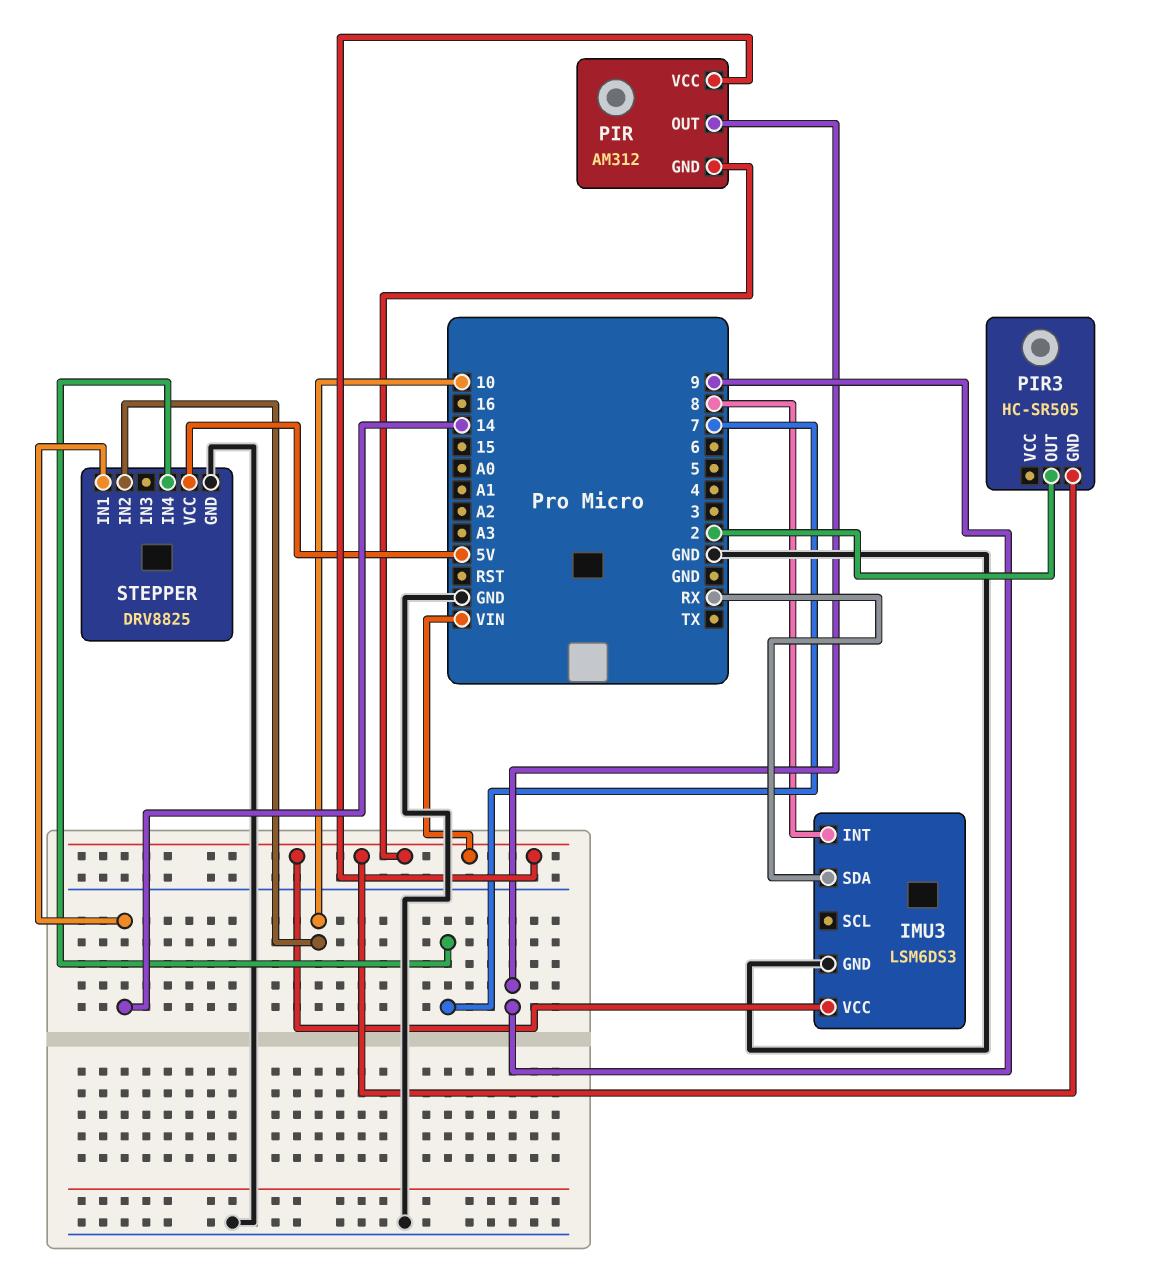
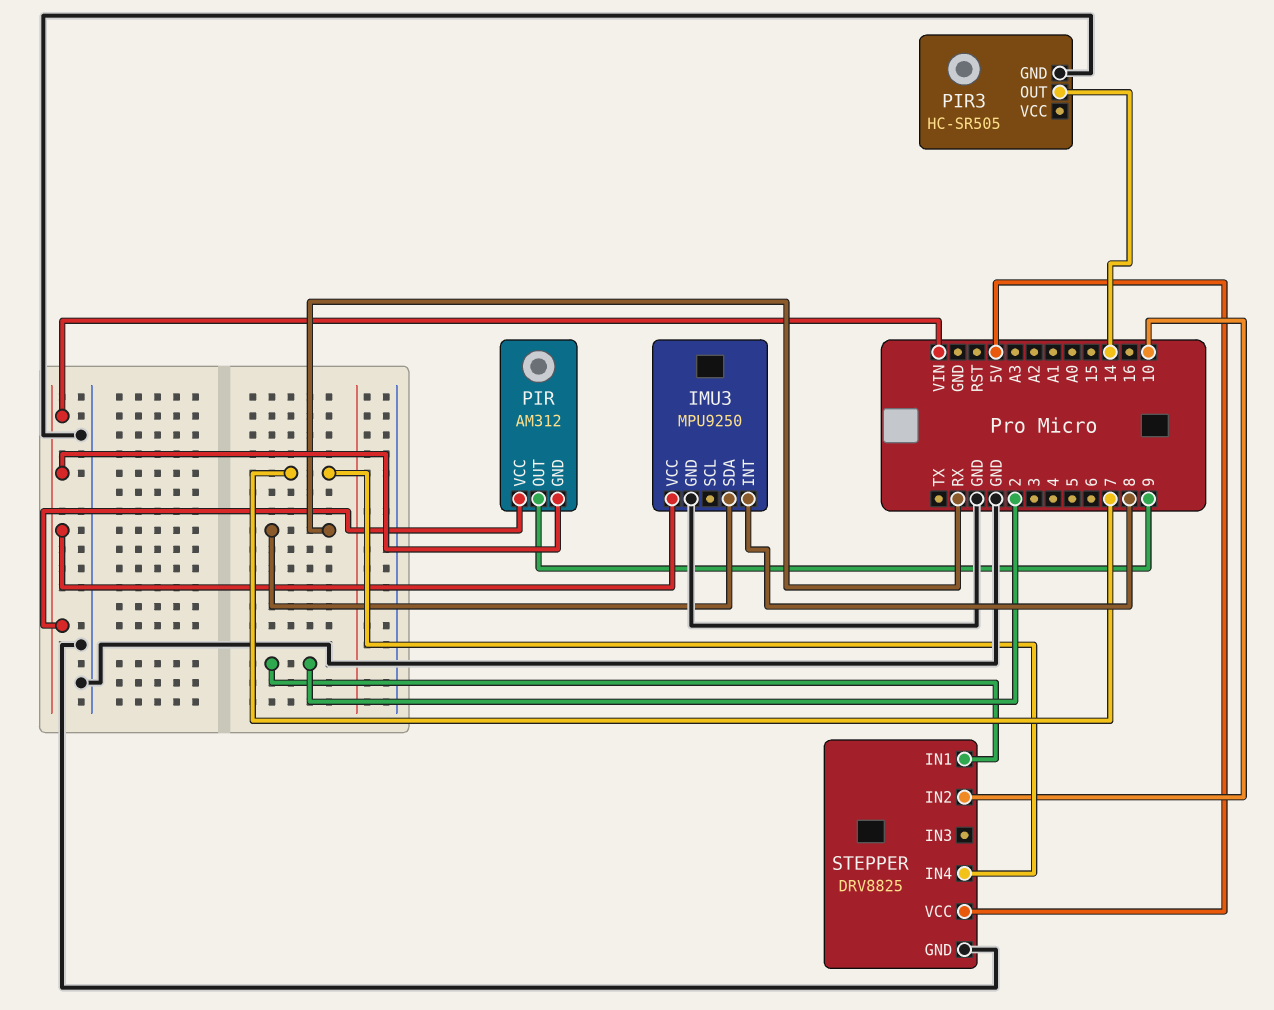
IMU3: LSM6DS3 -> MPU9250
PIR3 pin GND: VIN -> GND
PIR3 pin OUT: 2 -> 14
STEPPER pin IN1: 14 -> 2

